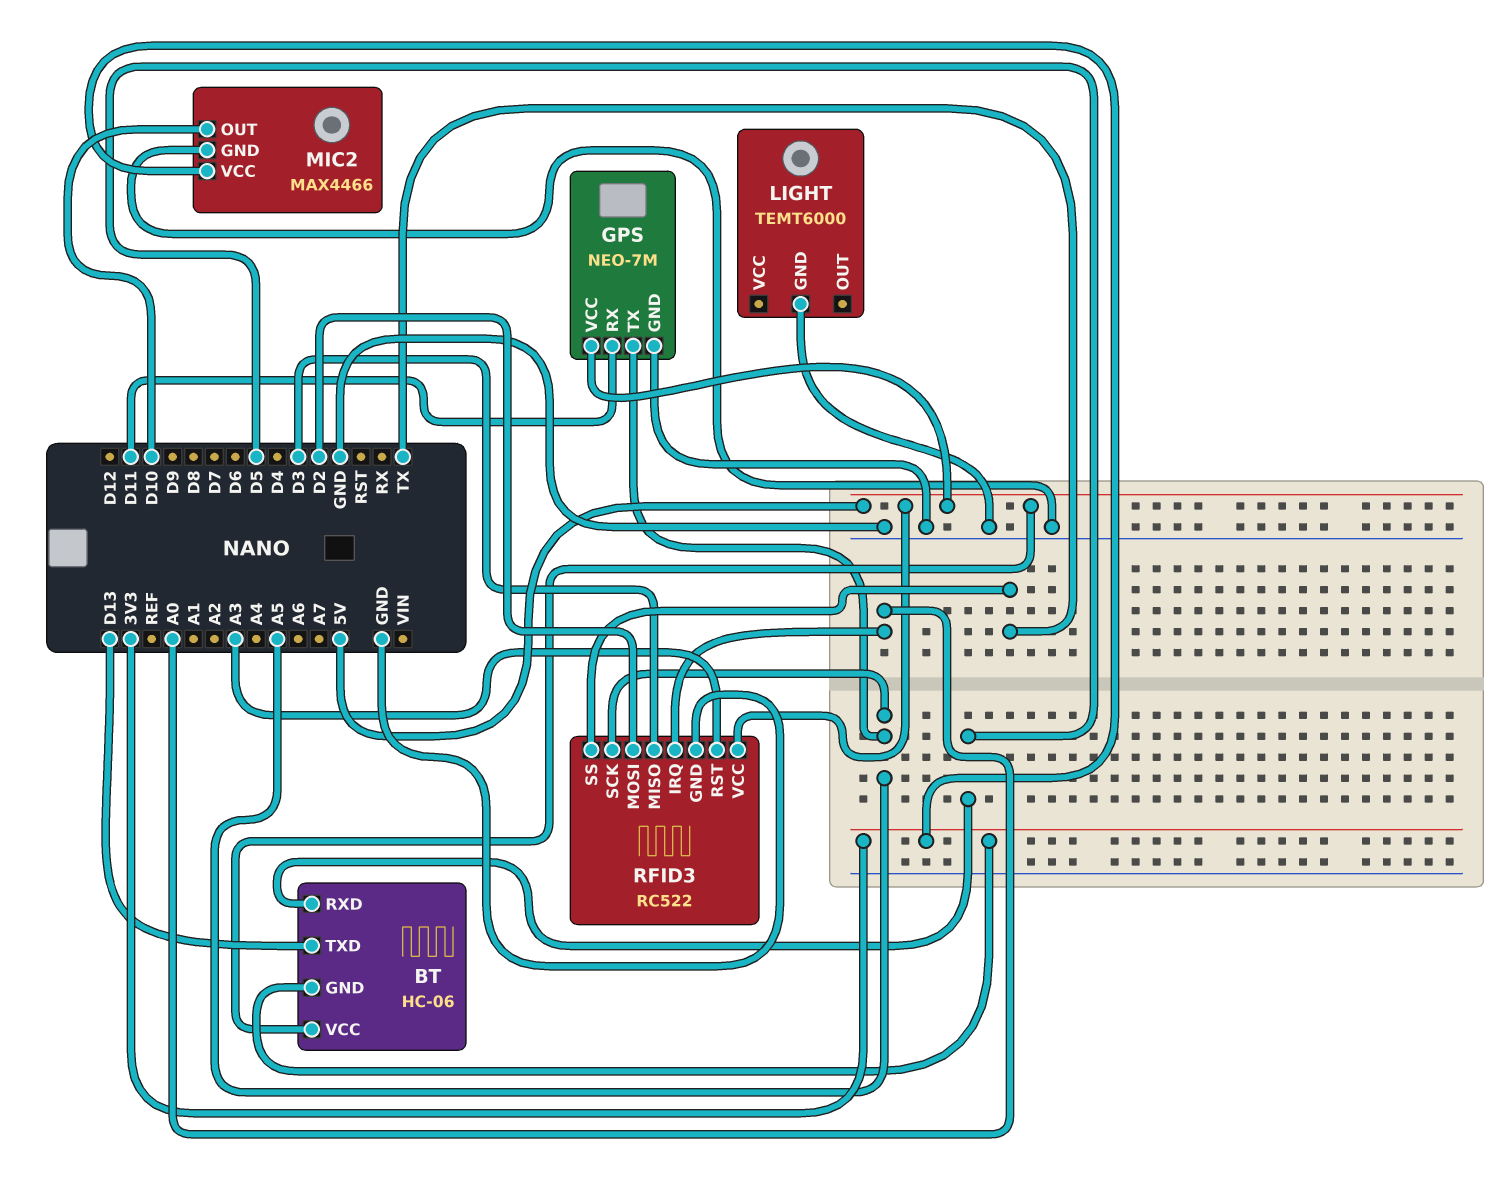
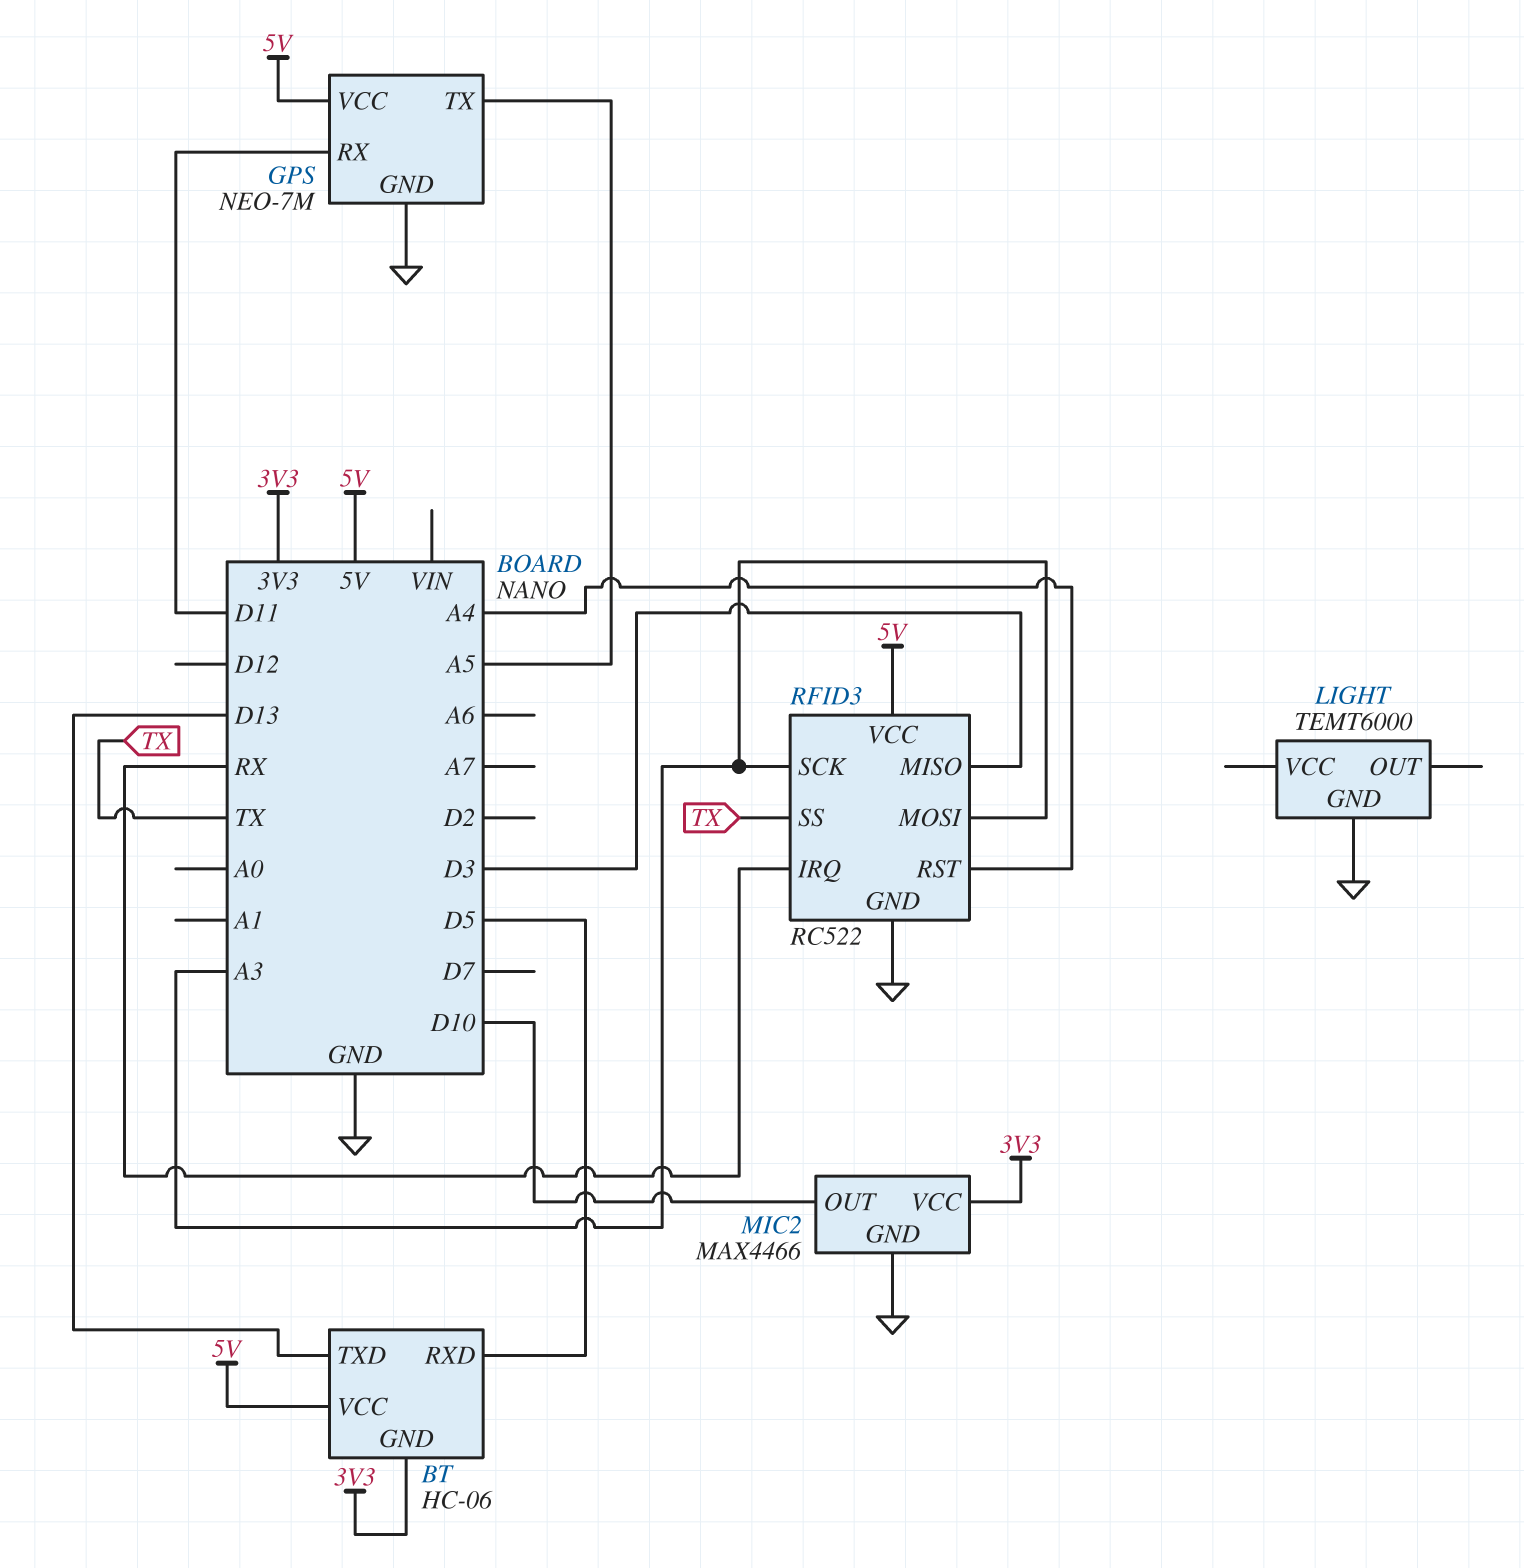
RFID3 pin IRQ: A0 -> RX
RFID3 pin MOSI: D2 -> A3
RFID3 pin RST: A3 -> A4
RFID3 pin SCK: A5 -> A3

